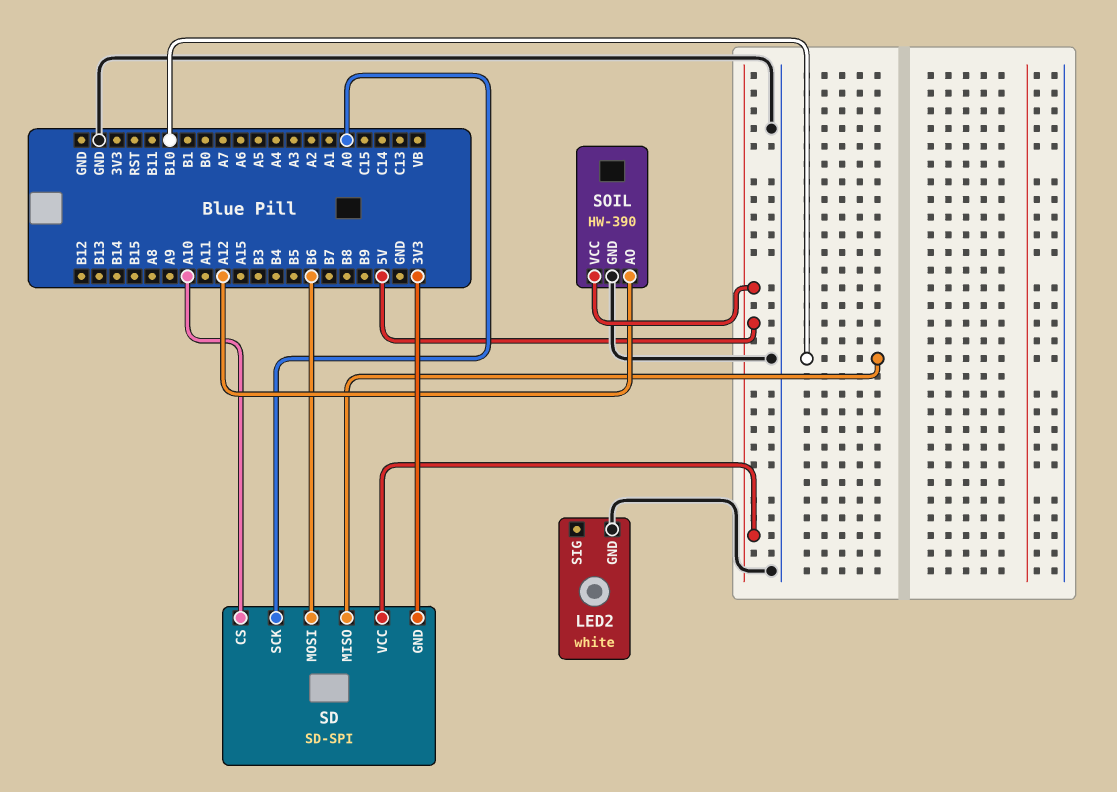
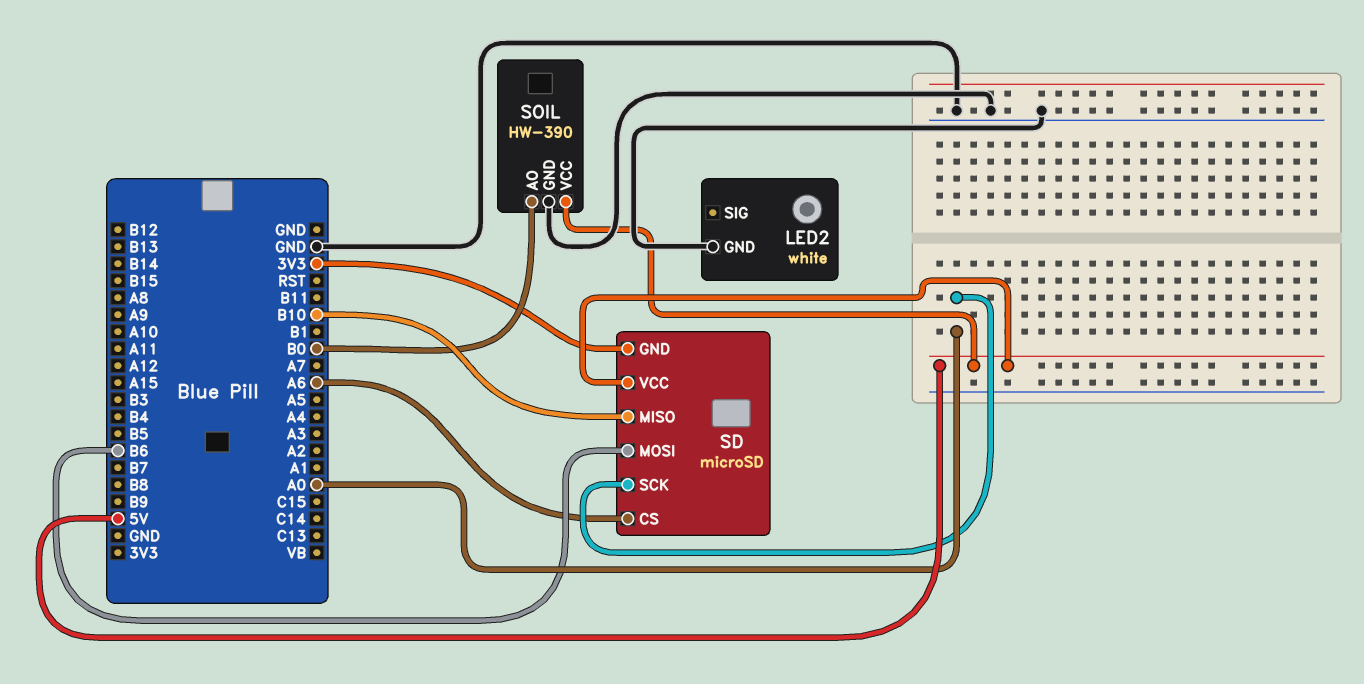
SD: SD-SPI -> microSD
SD pin CS: A10 -> A6
SOIL pin AO: A12 -> B0

